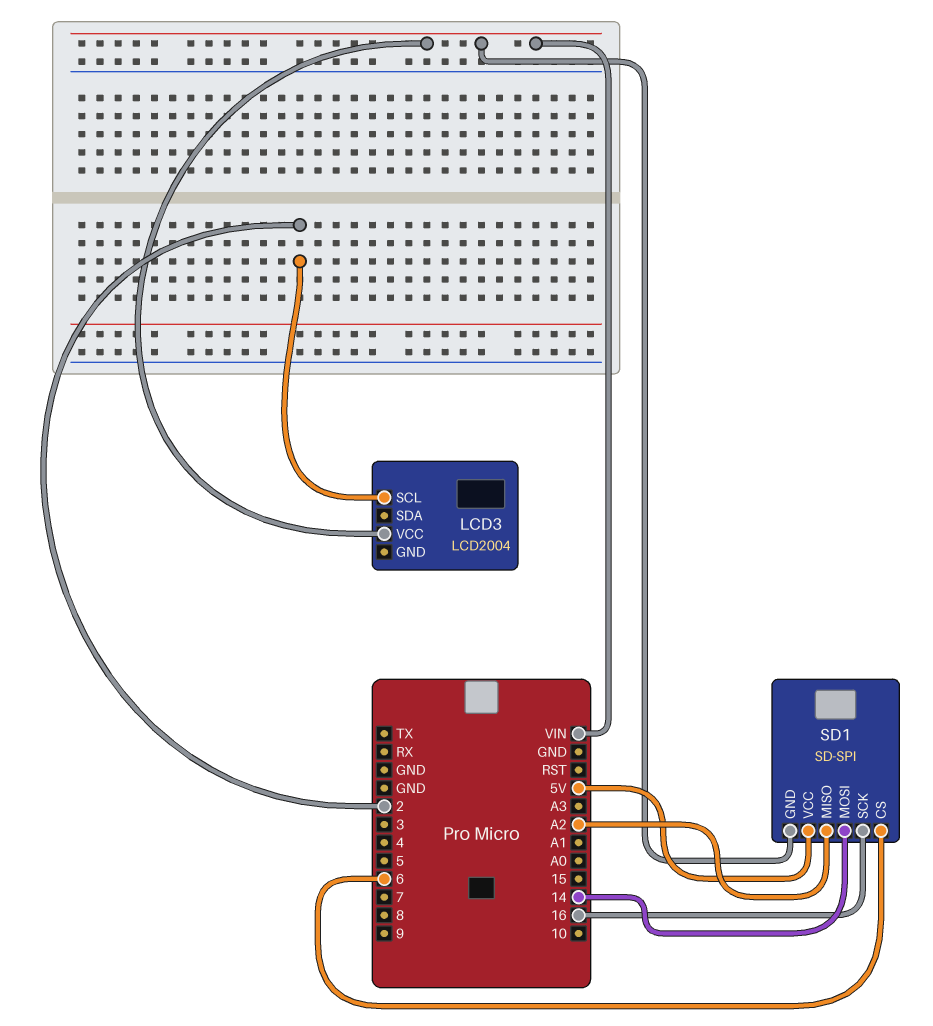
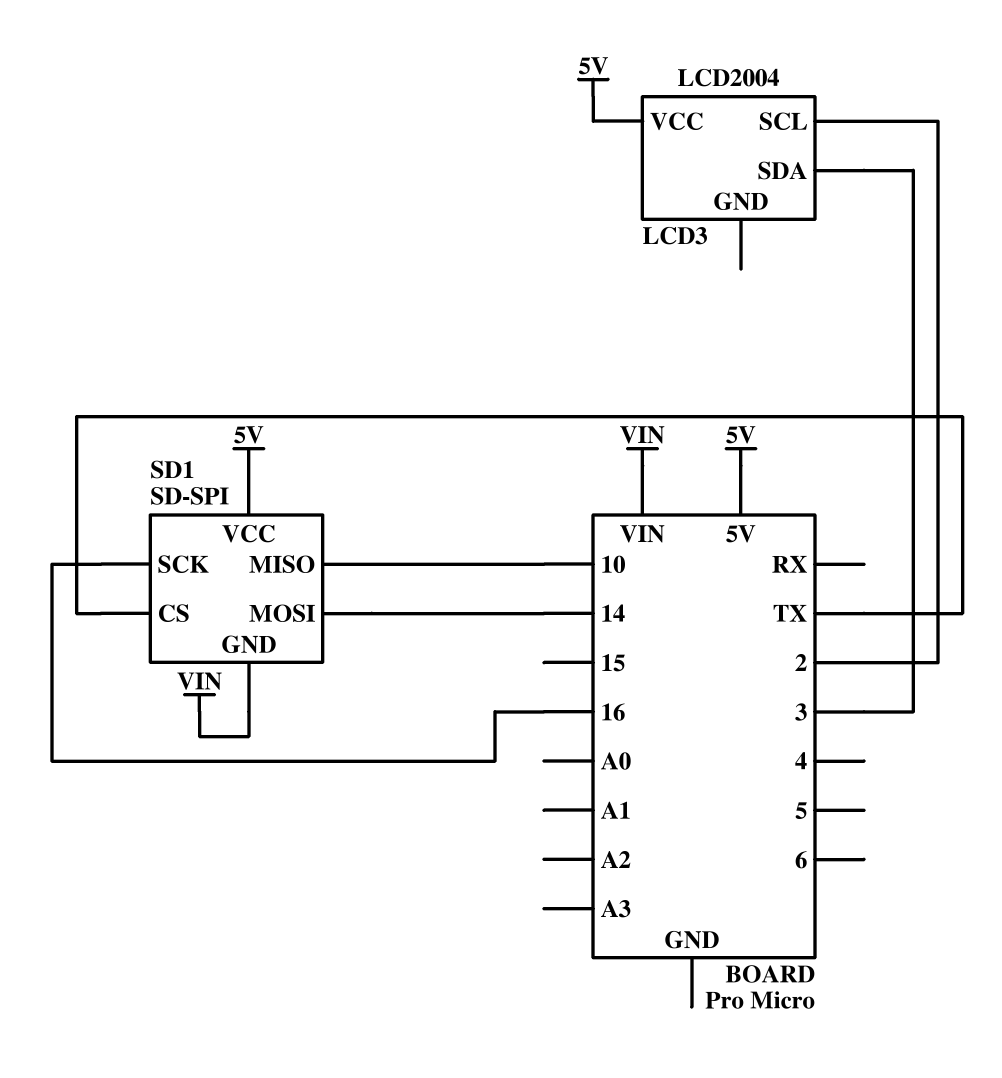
LCD3 pin SDA: none -> 3
LCD3 pin VCC: VIN -> 5V
SD1 pin CS: 6 -> TX
SD1 pin MISO: A2 -> 10

